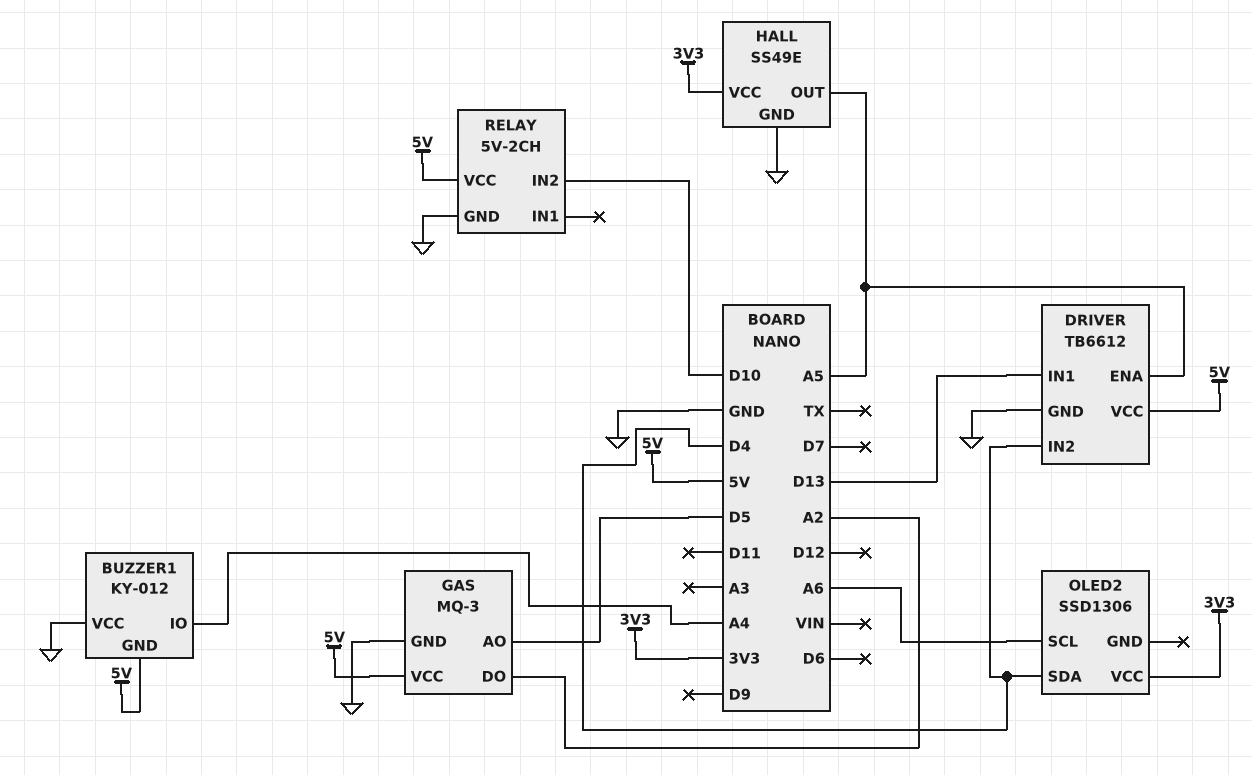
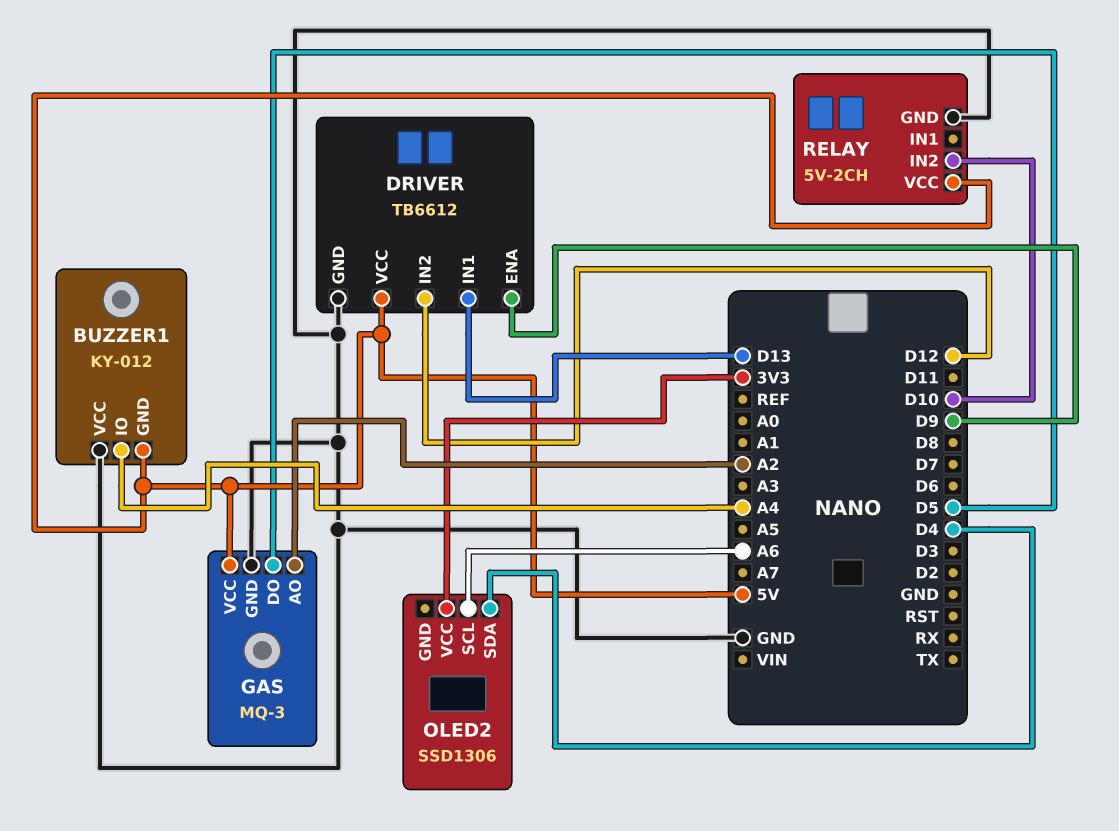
DRIVER pin ENA: A5 -> D9
DRIVER pin IN2: D4 -> D12
GAS pin AO: D5 -> A2
GAS pin DO: A2 -> D5
HALL: SS49E -> none
HALL pin GND: GND -> none
HALL pin OUT: A5 -> none
HALL pin VCC: 3V3 -> none

